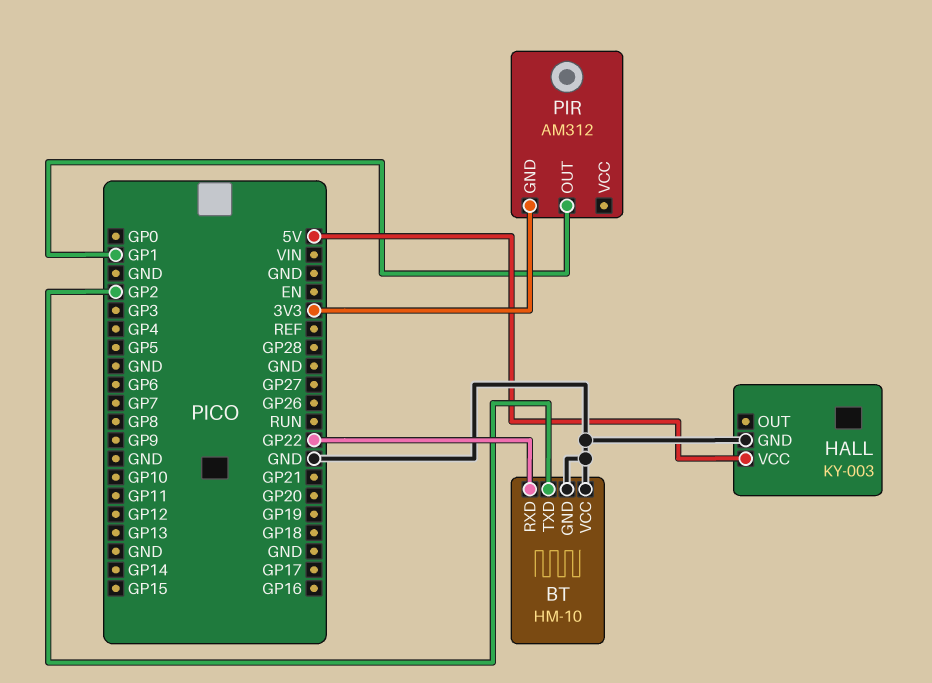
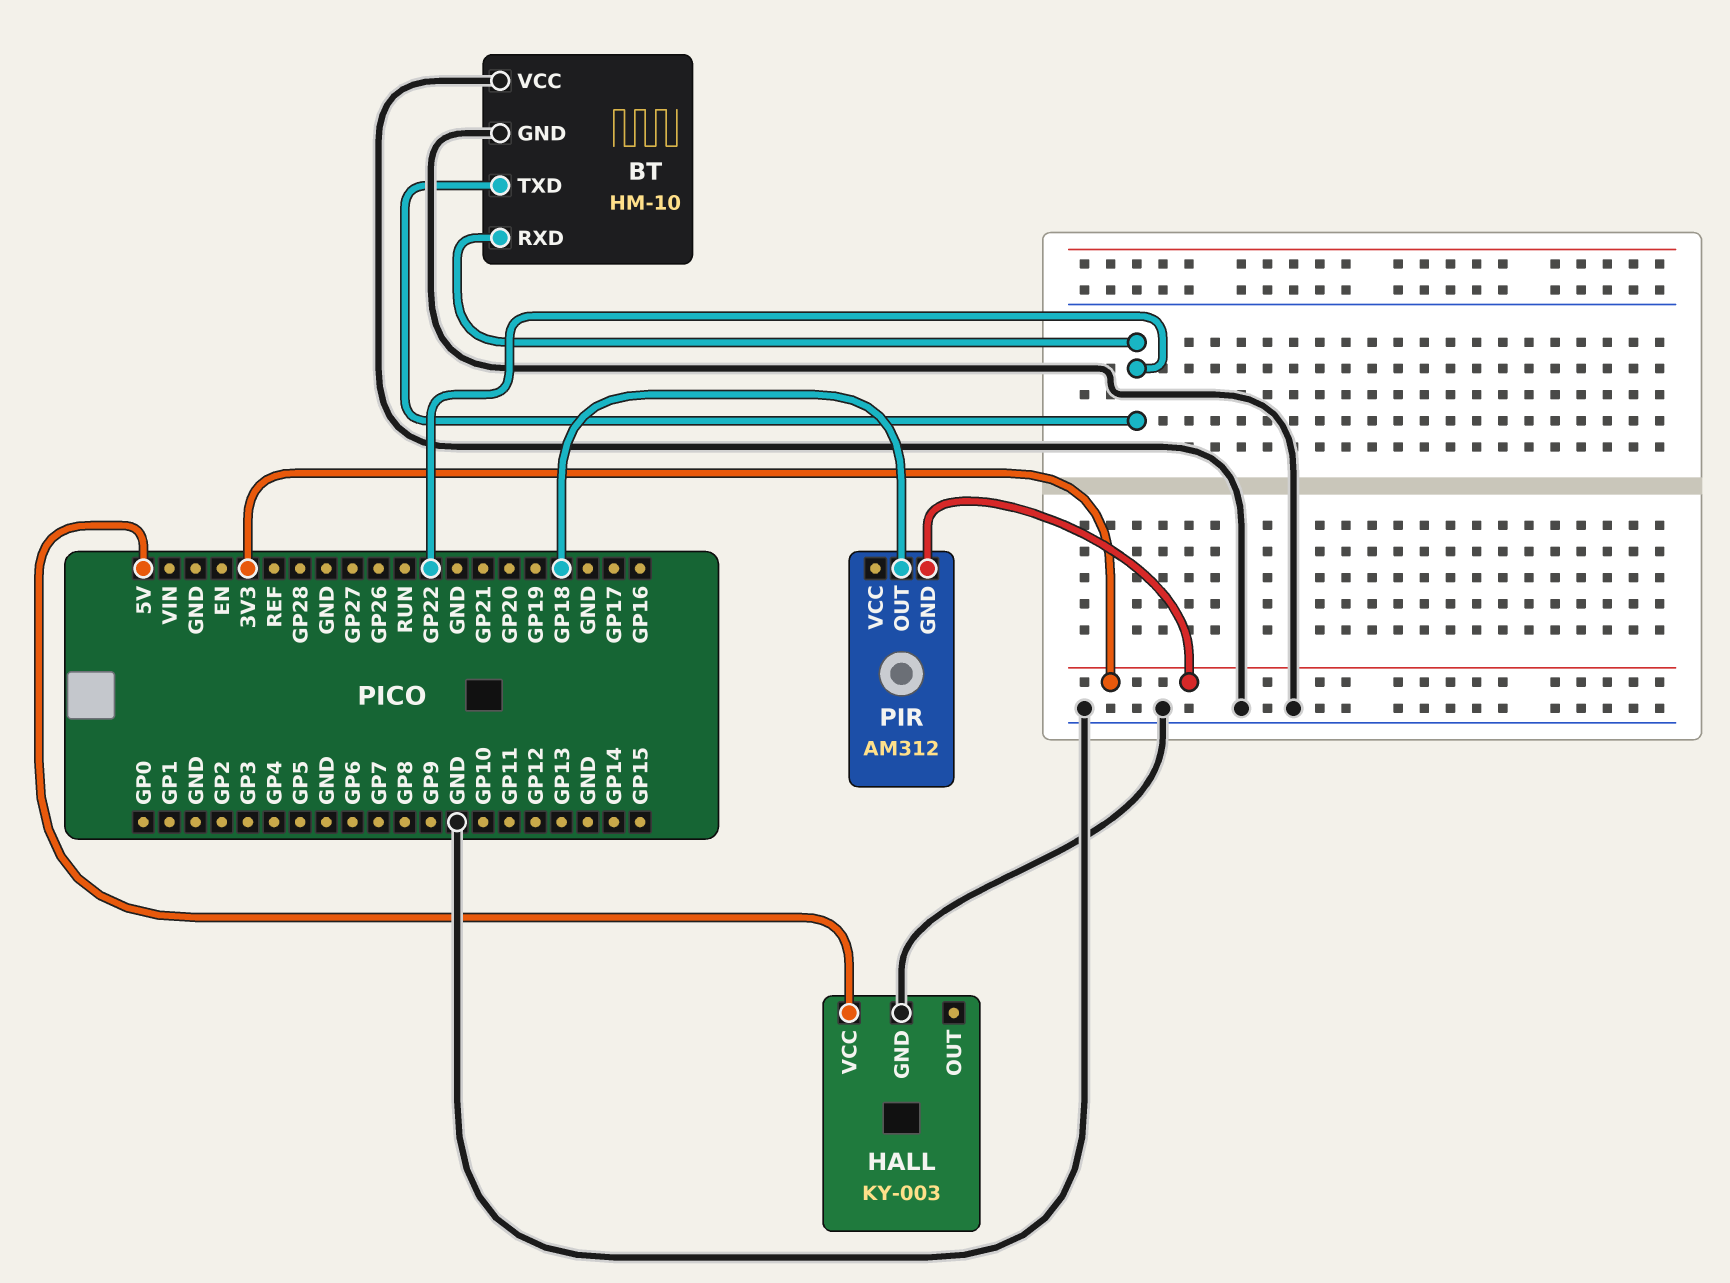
BT pin TXD: GP2 -> GP22
PIR pin OUT: GP1 -> GP18

